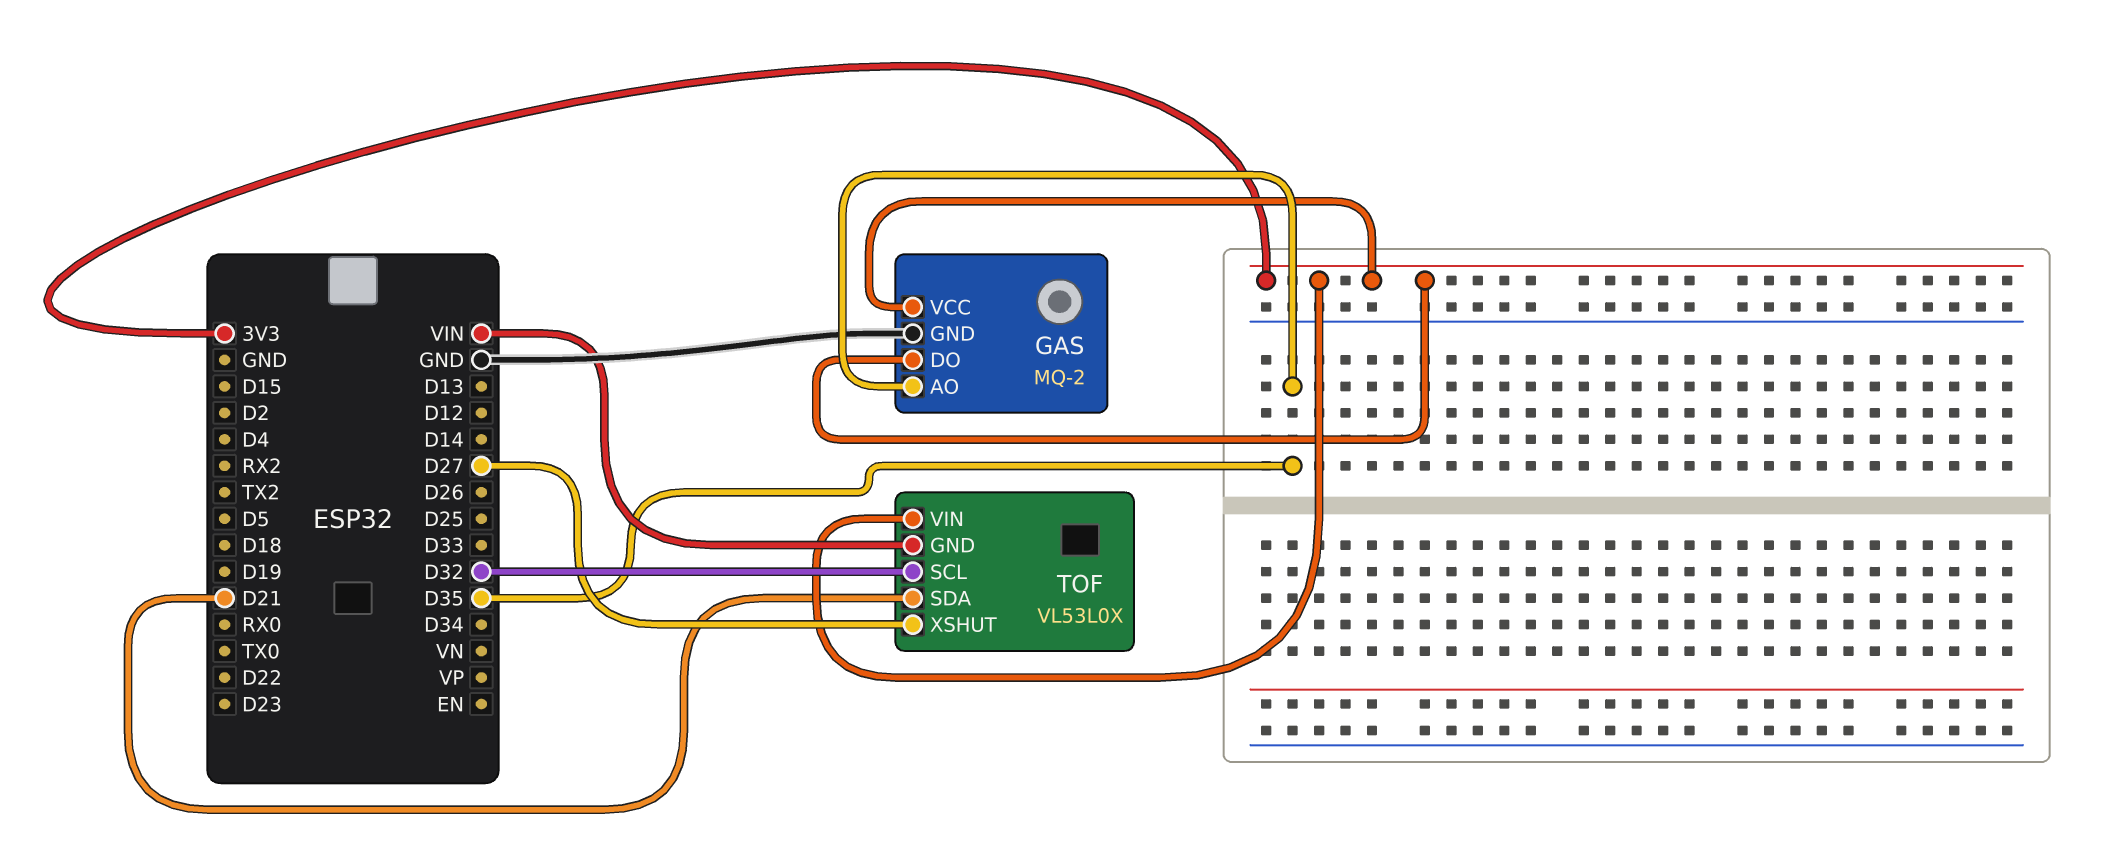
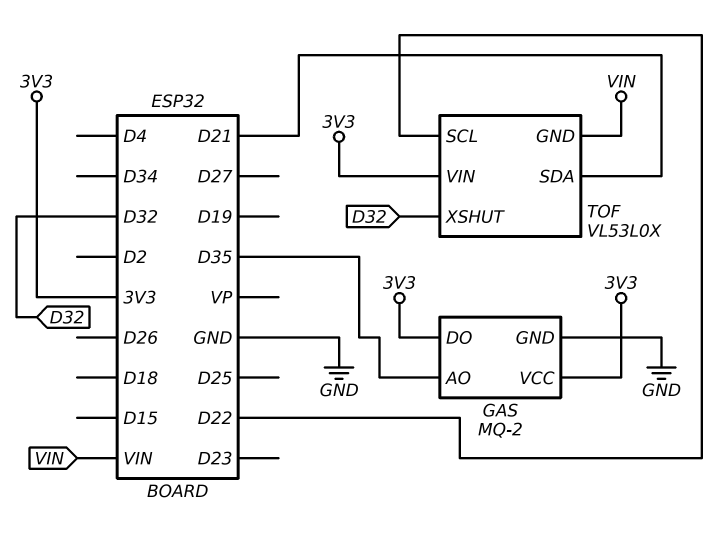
TOF pin SCL: D32 -> D22
TOF pin XSHUT: D27 -> D32

